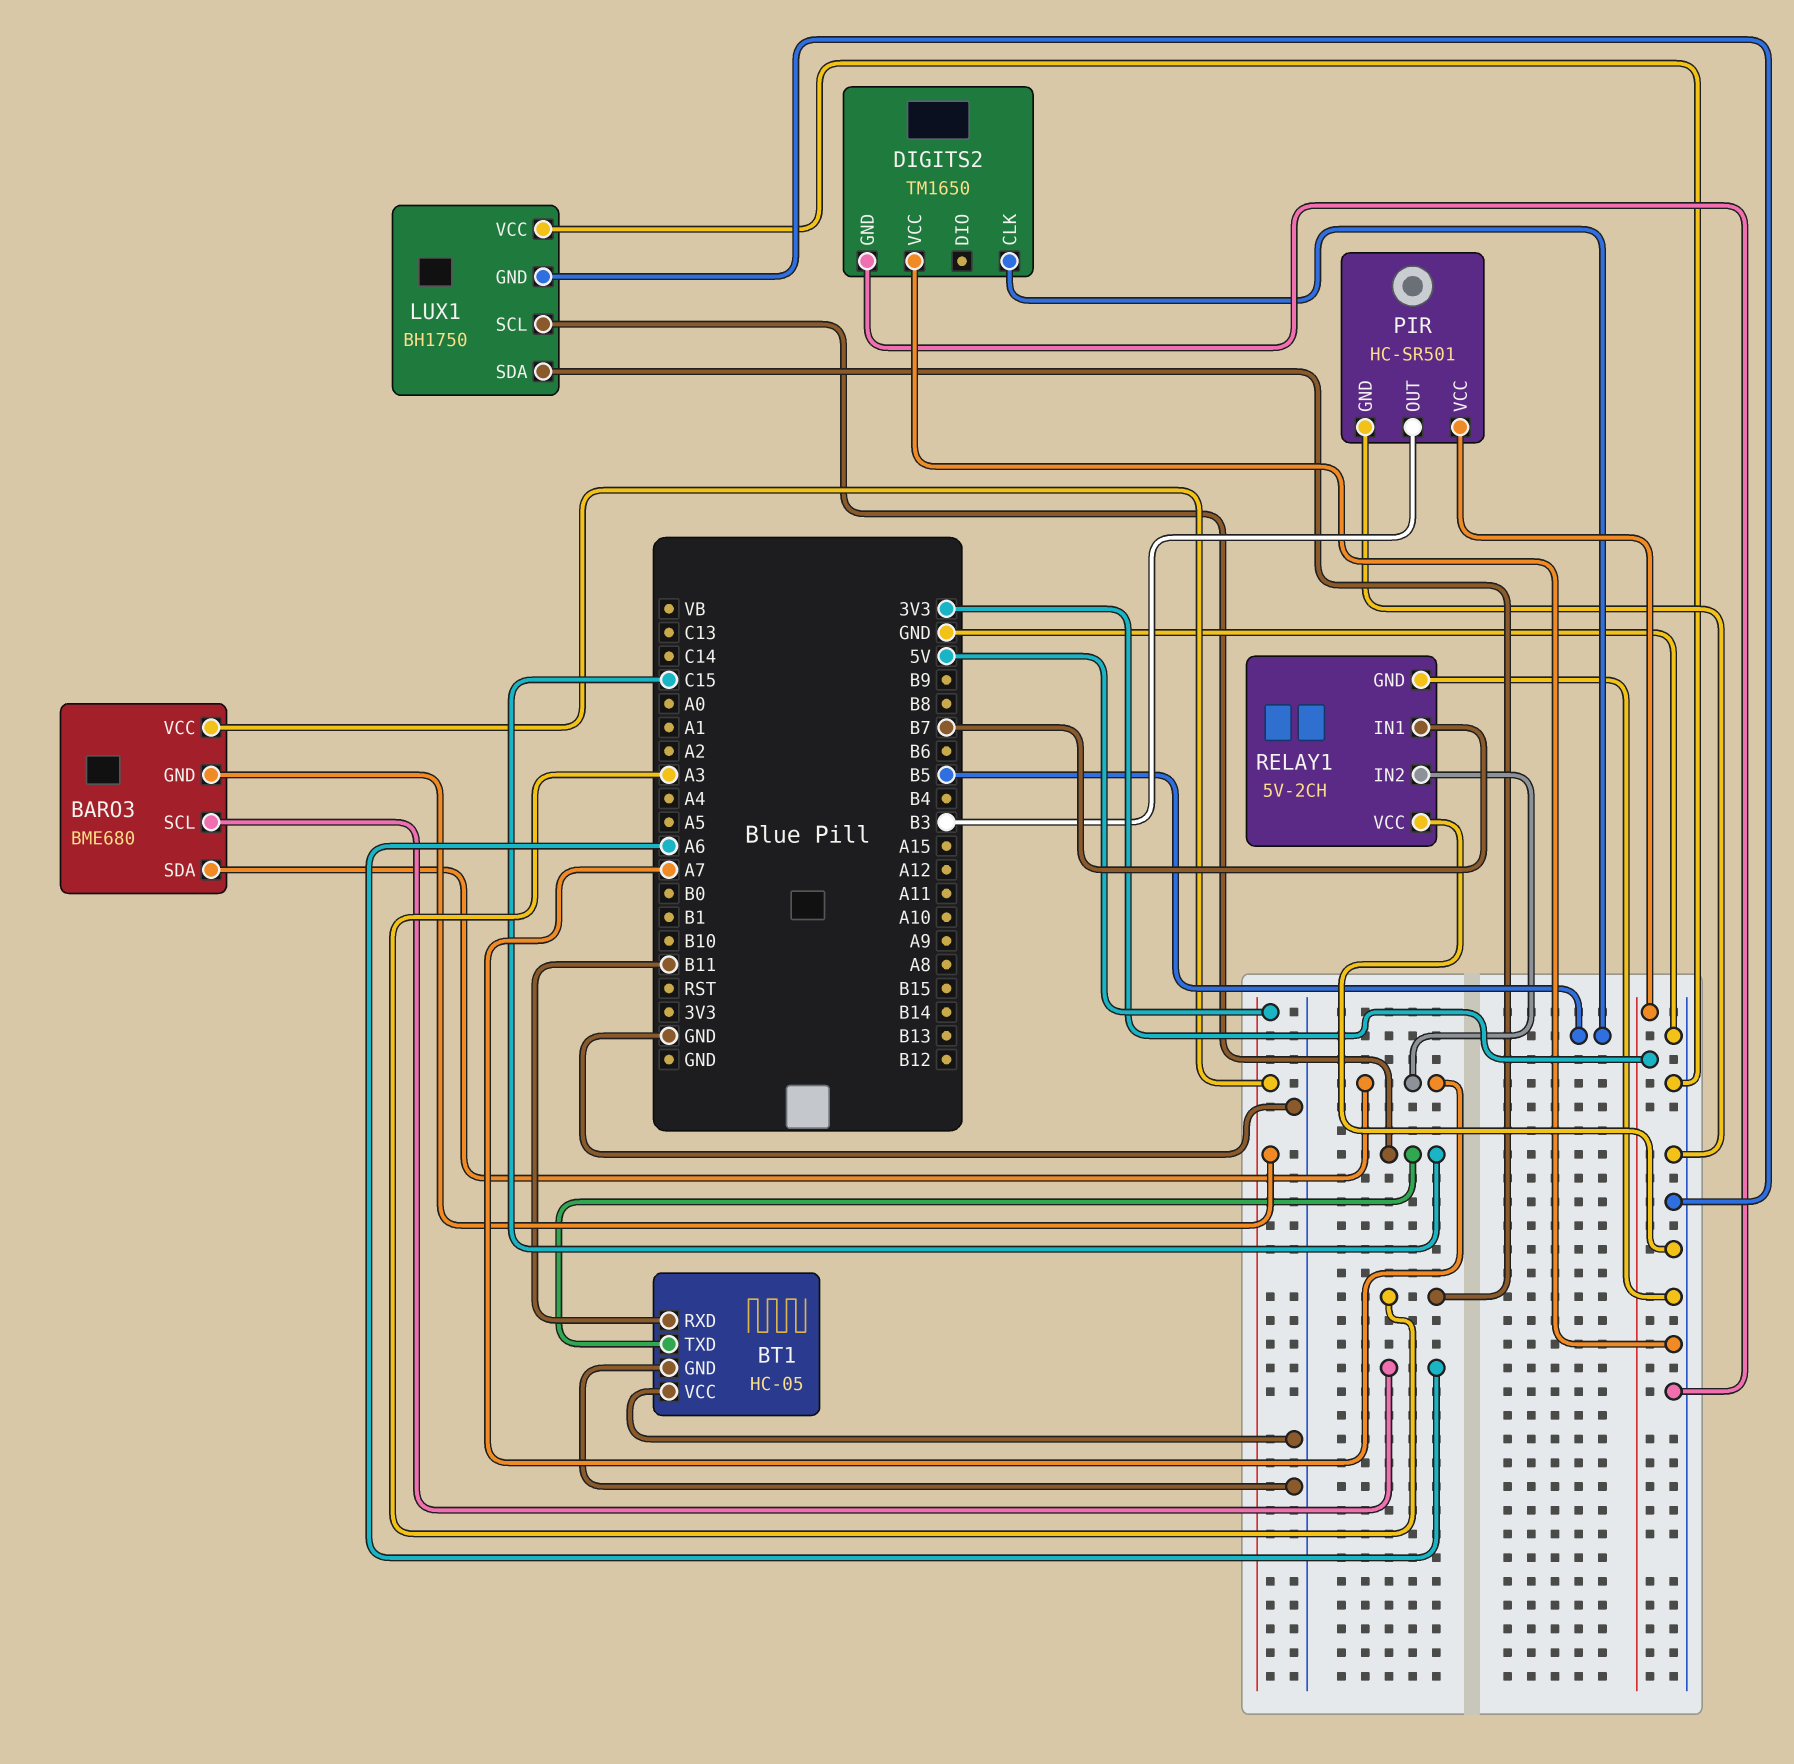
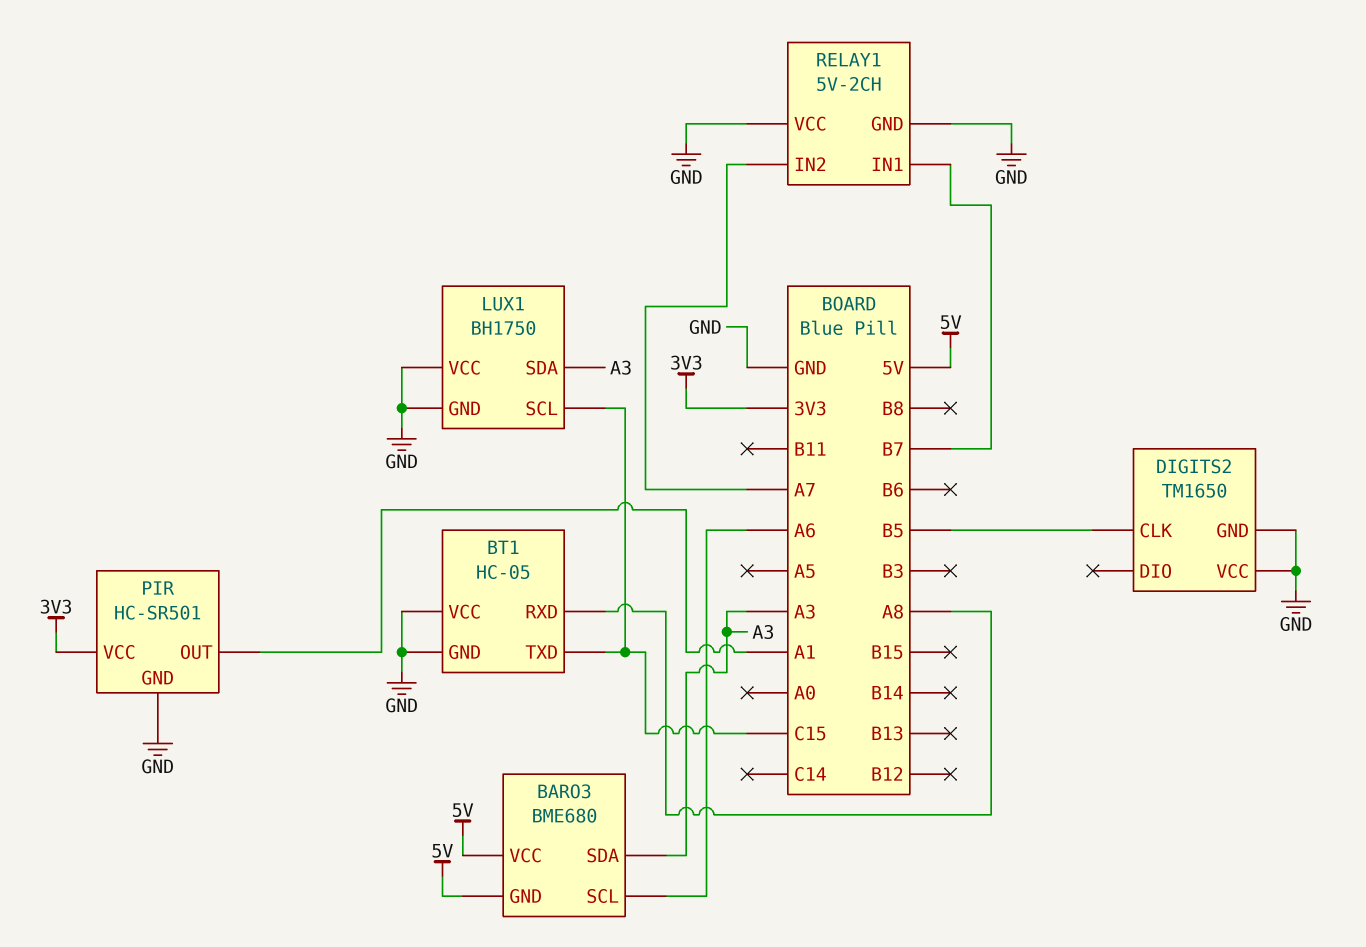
BARO3 pin SDA: A7 -> A3
BT1 pin RXD: B11 -> A8
PIR pin OUT: B3 -> A1

